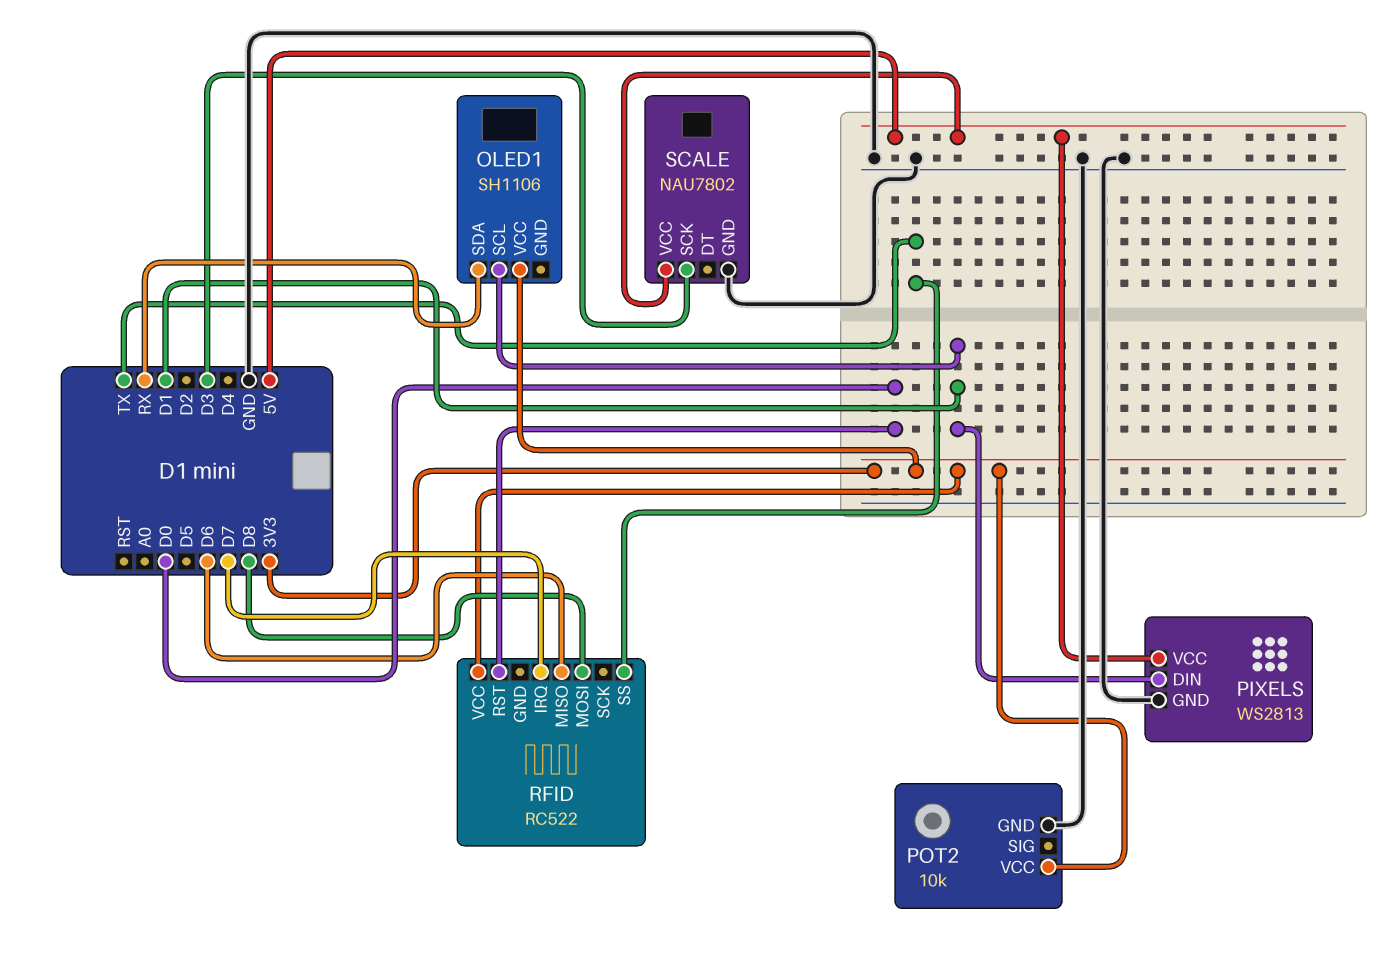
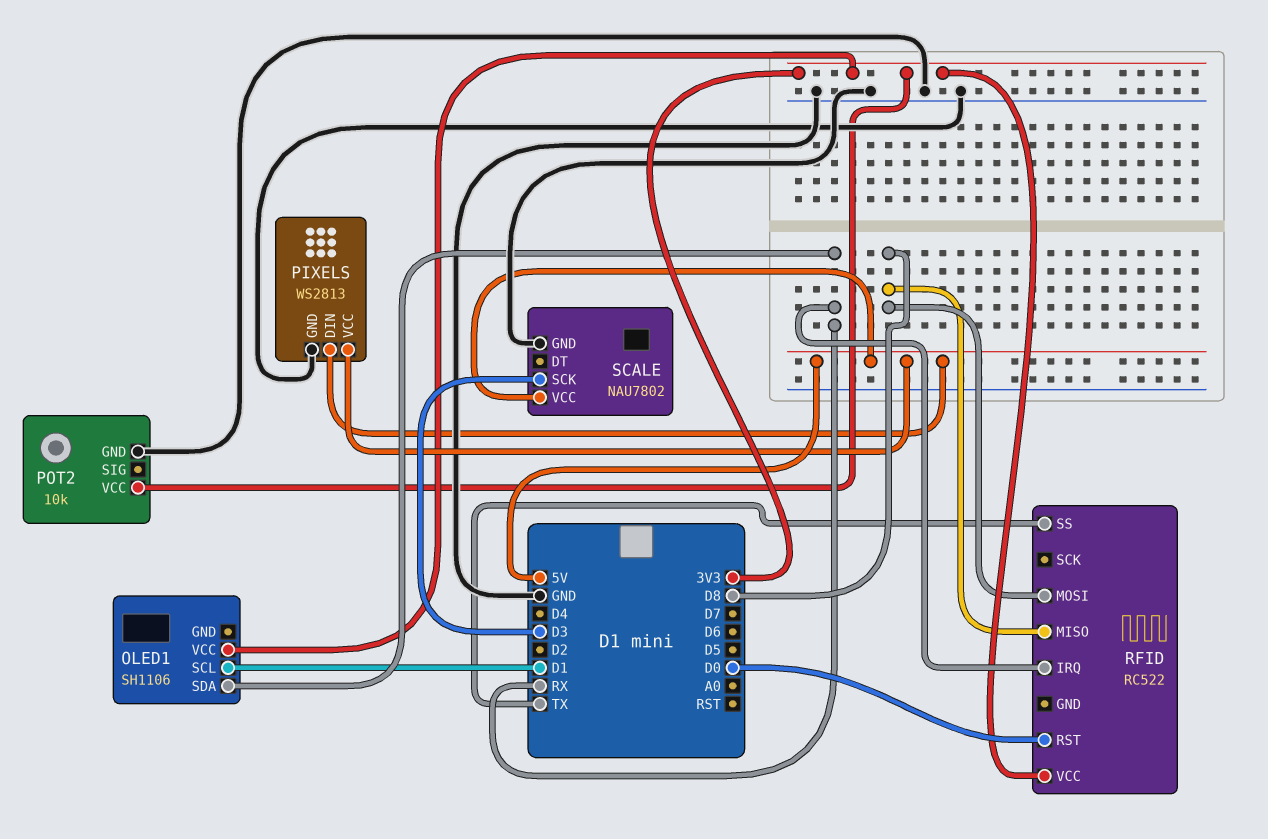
PIXELS pin DIN: D1 -> 5V
RFID pin IRQ: D7 -> RX
RFID pin MISO: D6 -> D8

